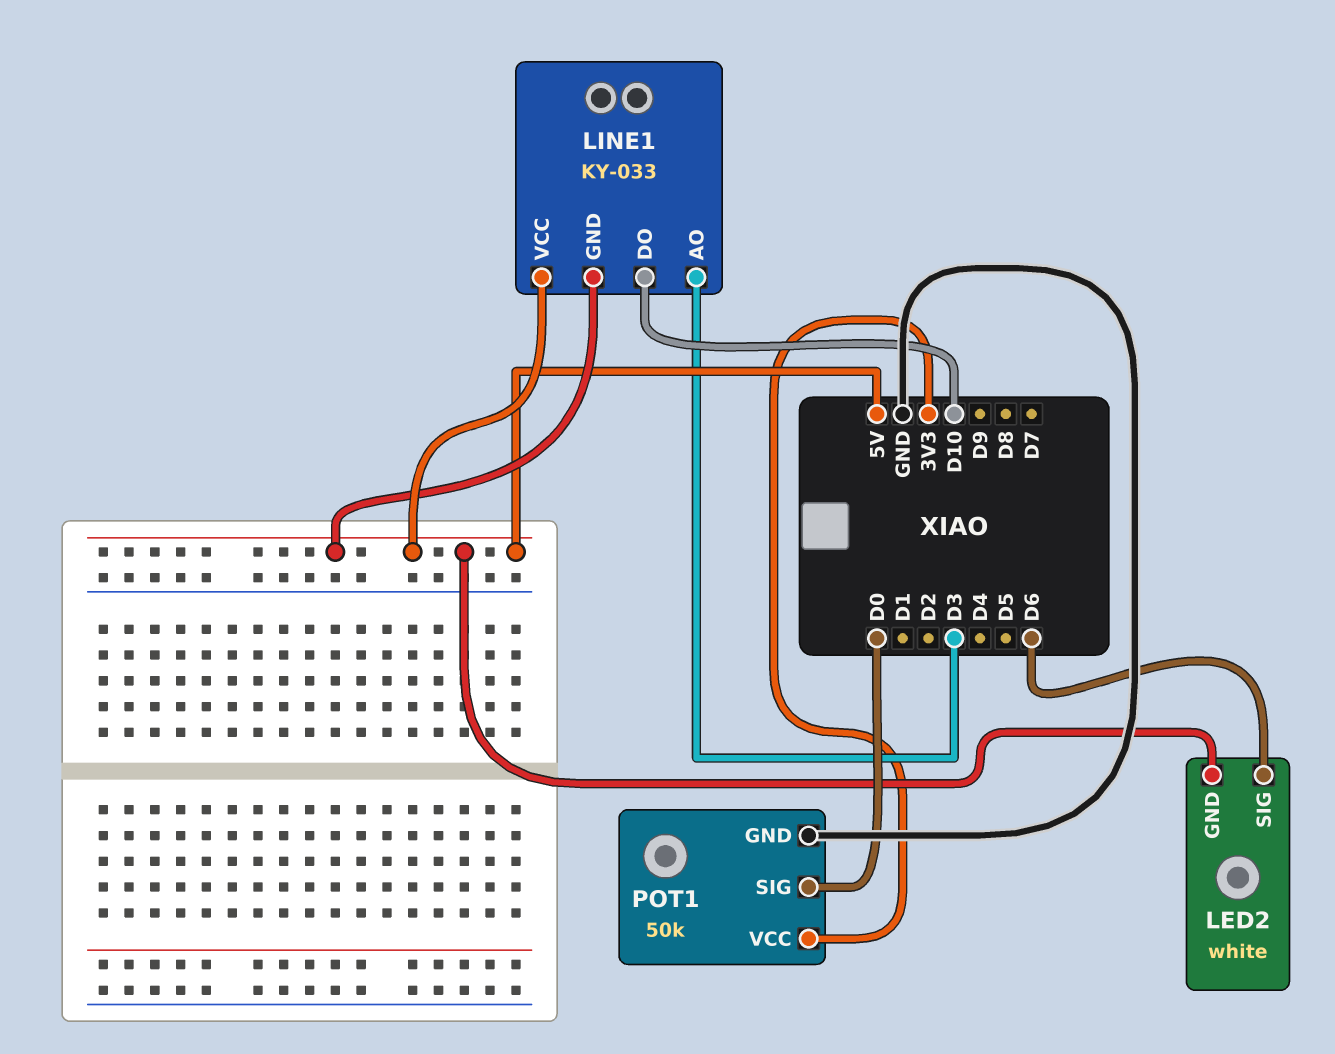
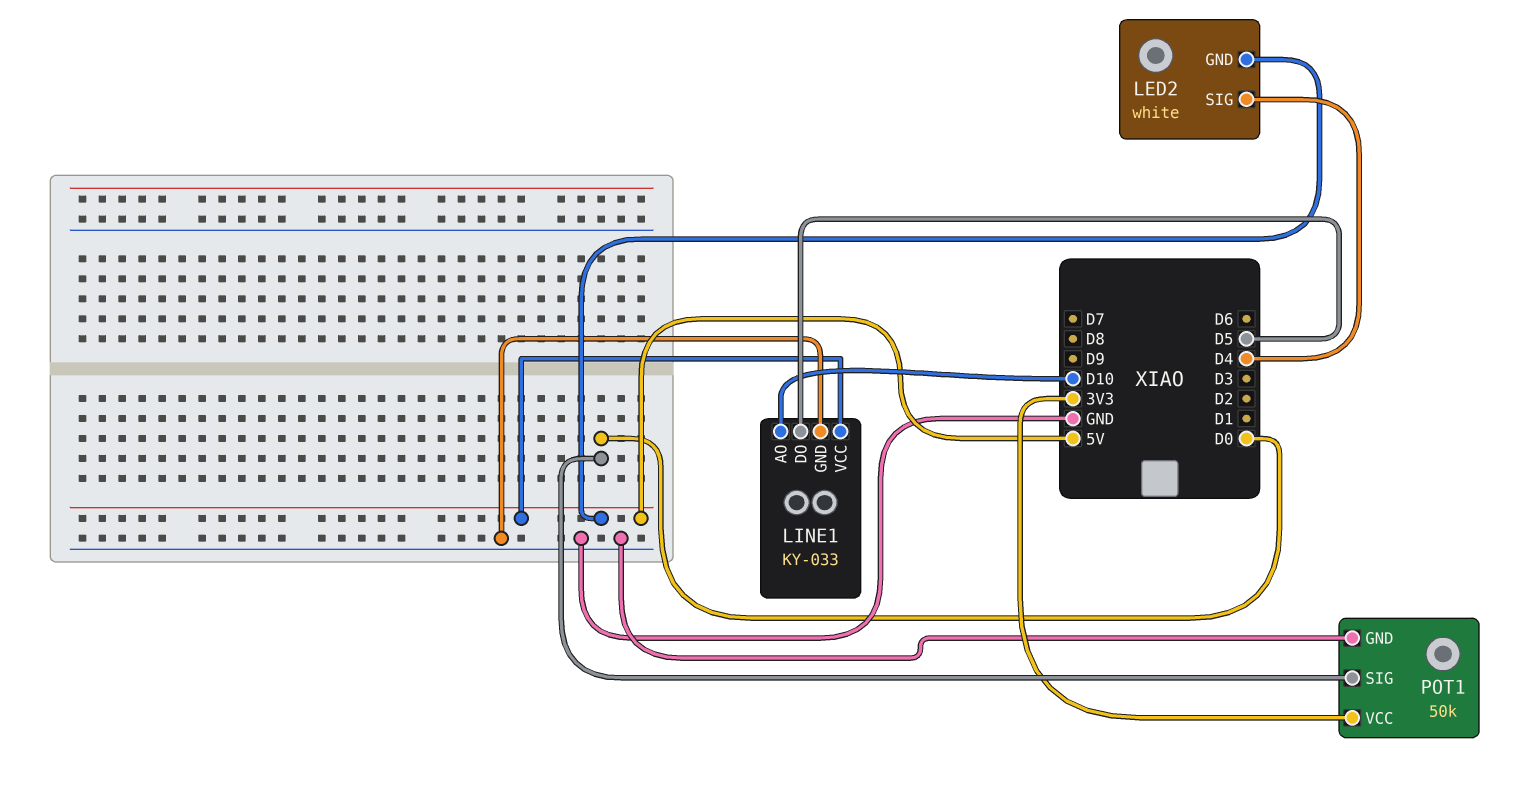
LED2 pin SIG: D6 -> D4
LINE1 pin AO: D3 -> D10
LINE1 pin DO: D10 -> D5
LINE1 pin GND: 5V -> GND

